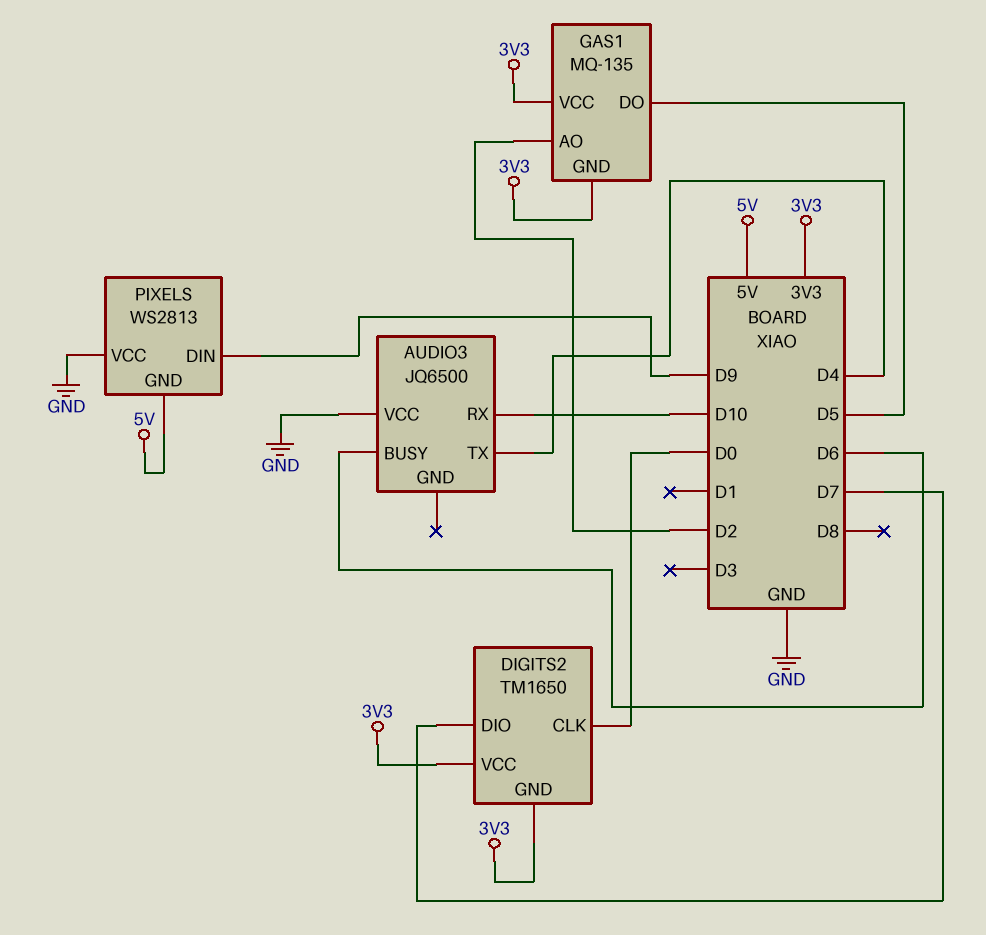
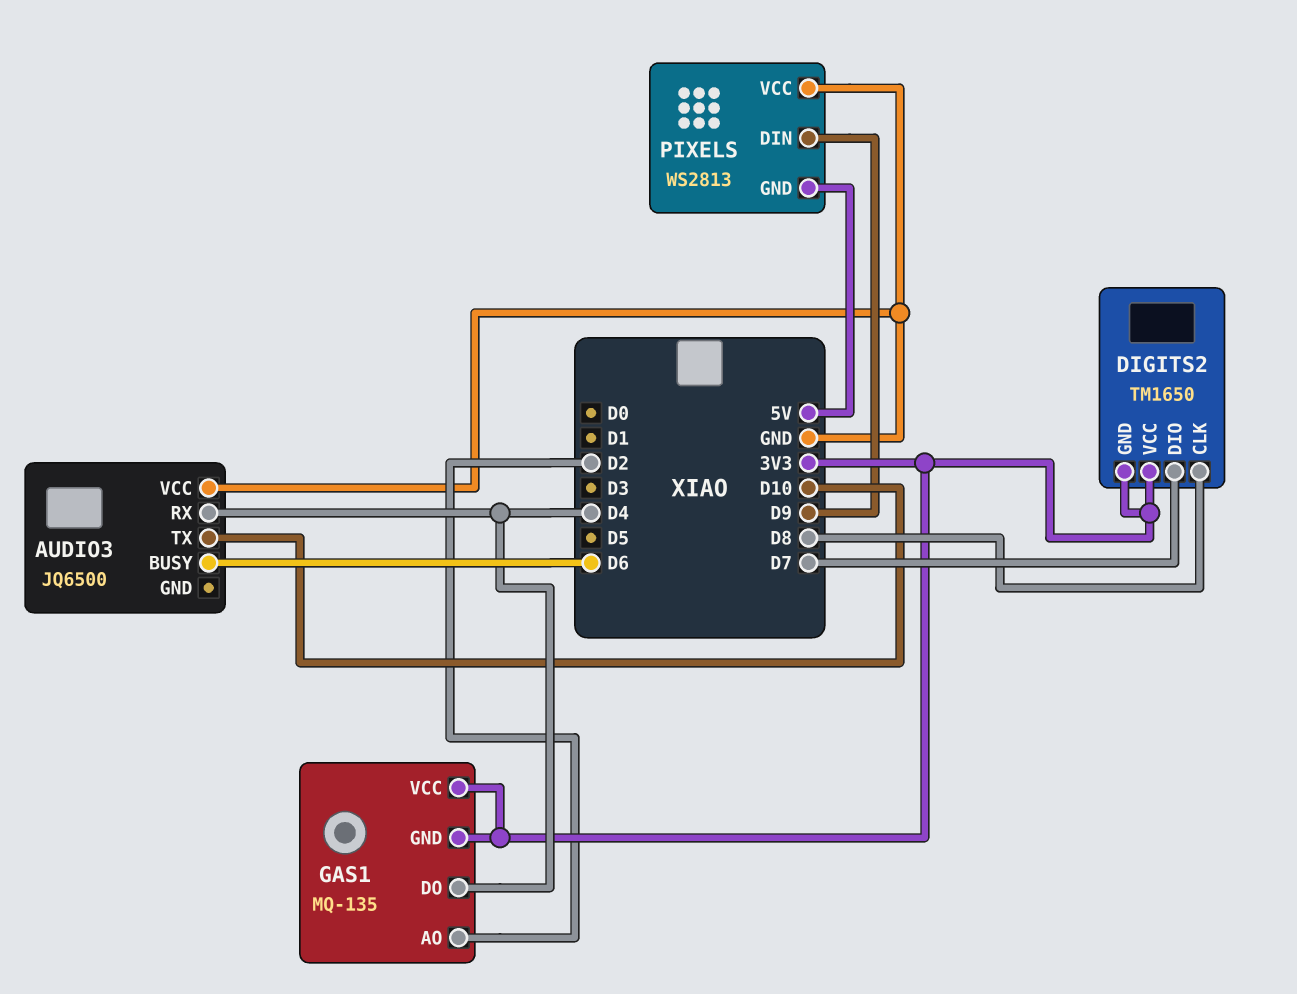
AUDIO3 pin RX: D10 -> D4
AUDIO3 pin TX: D4 -> D10
DIGITS2 pin CLK: D0 -> D8
GAS1 pin DO: D5 -> D4

